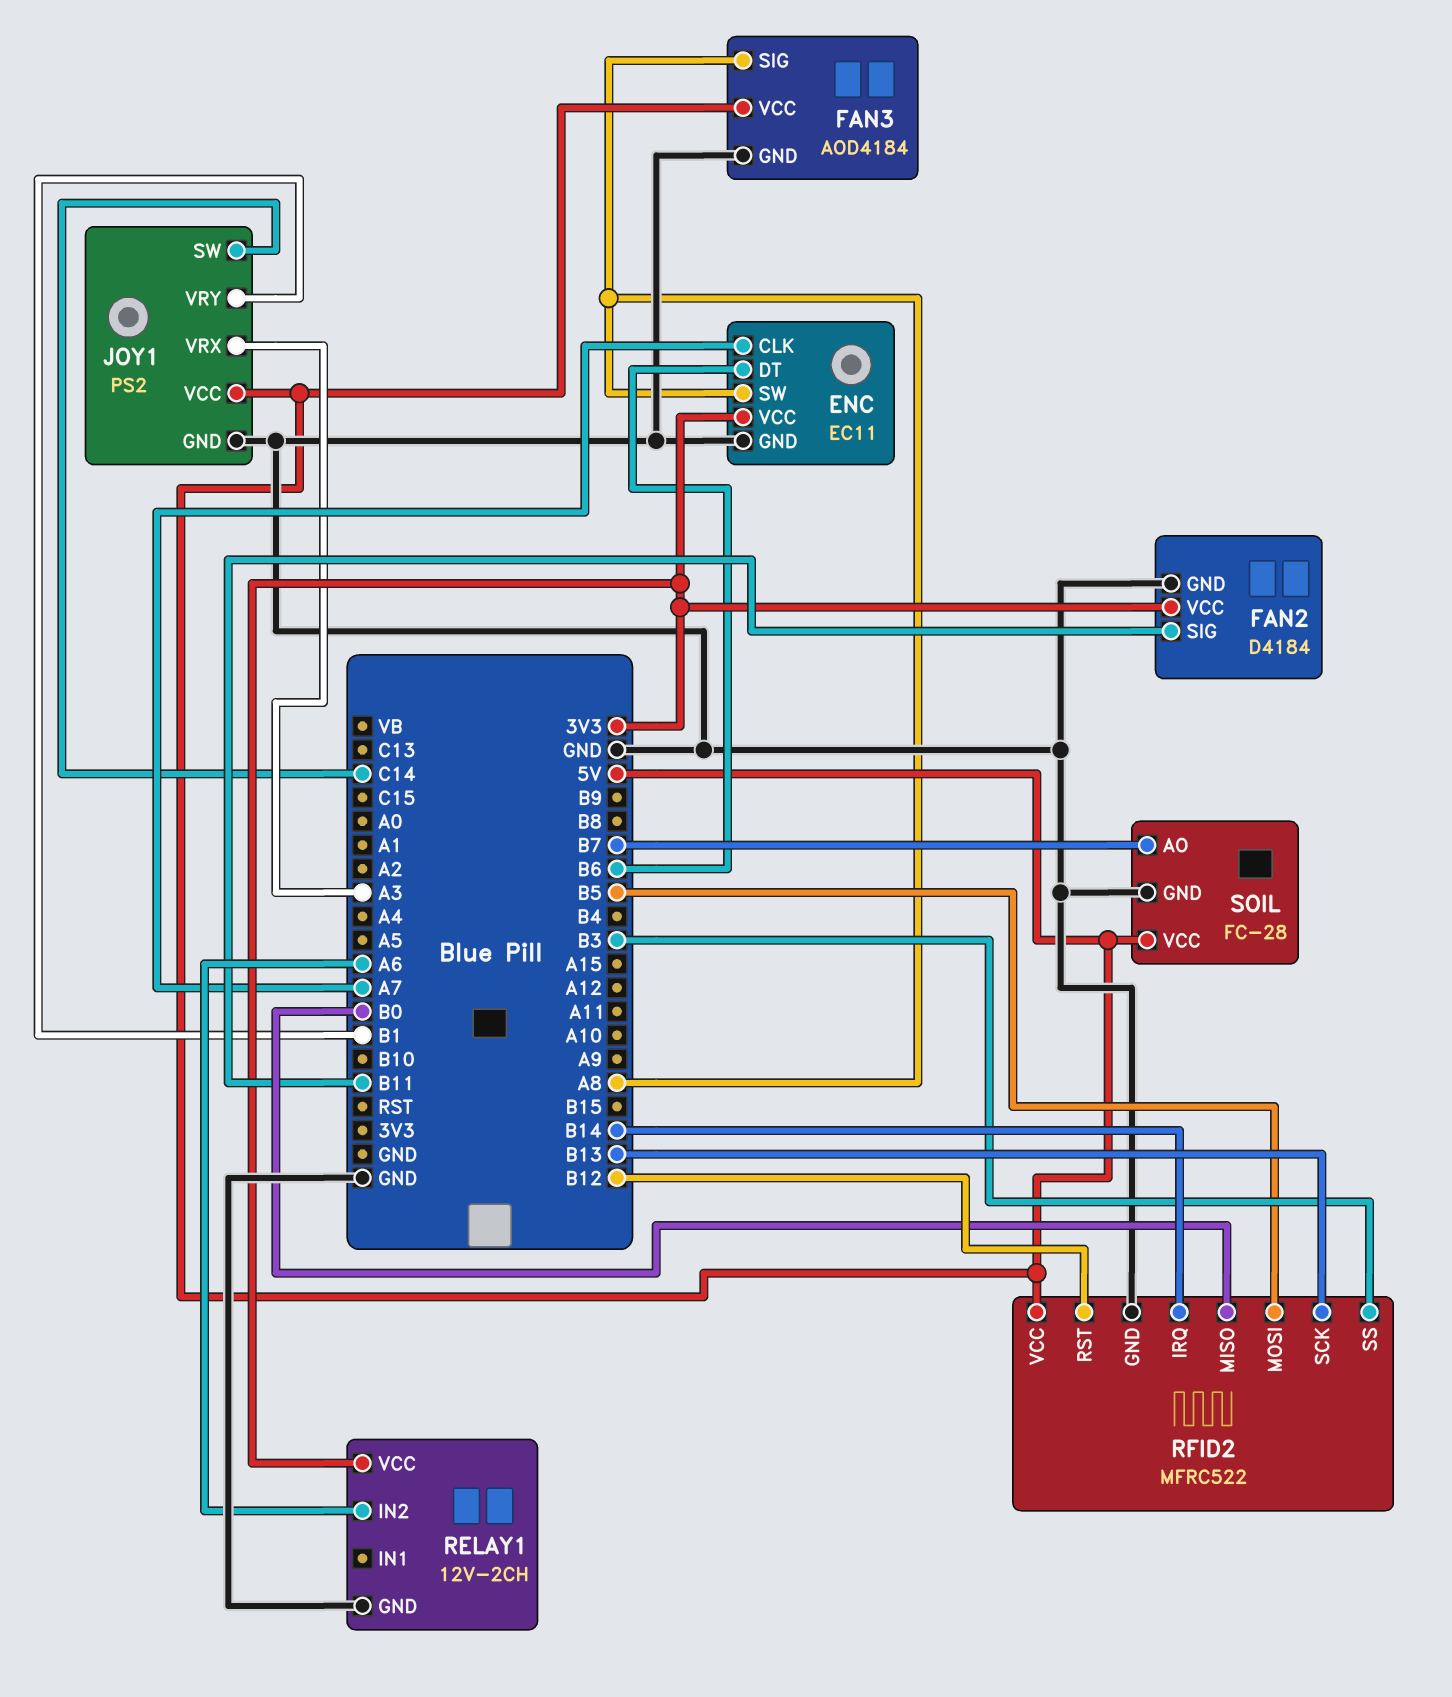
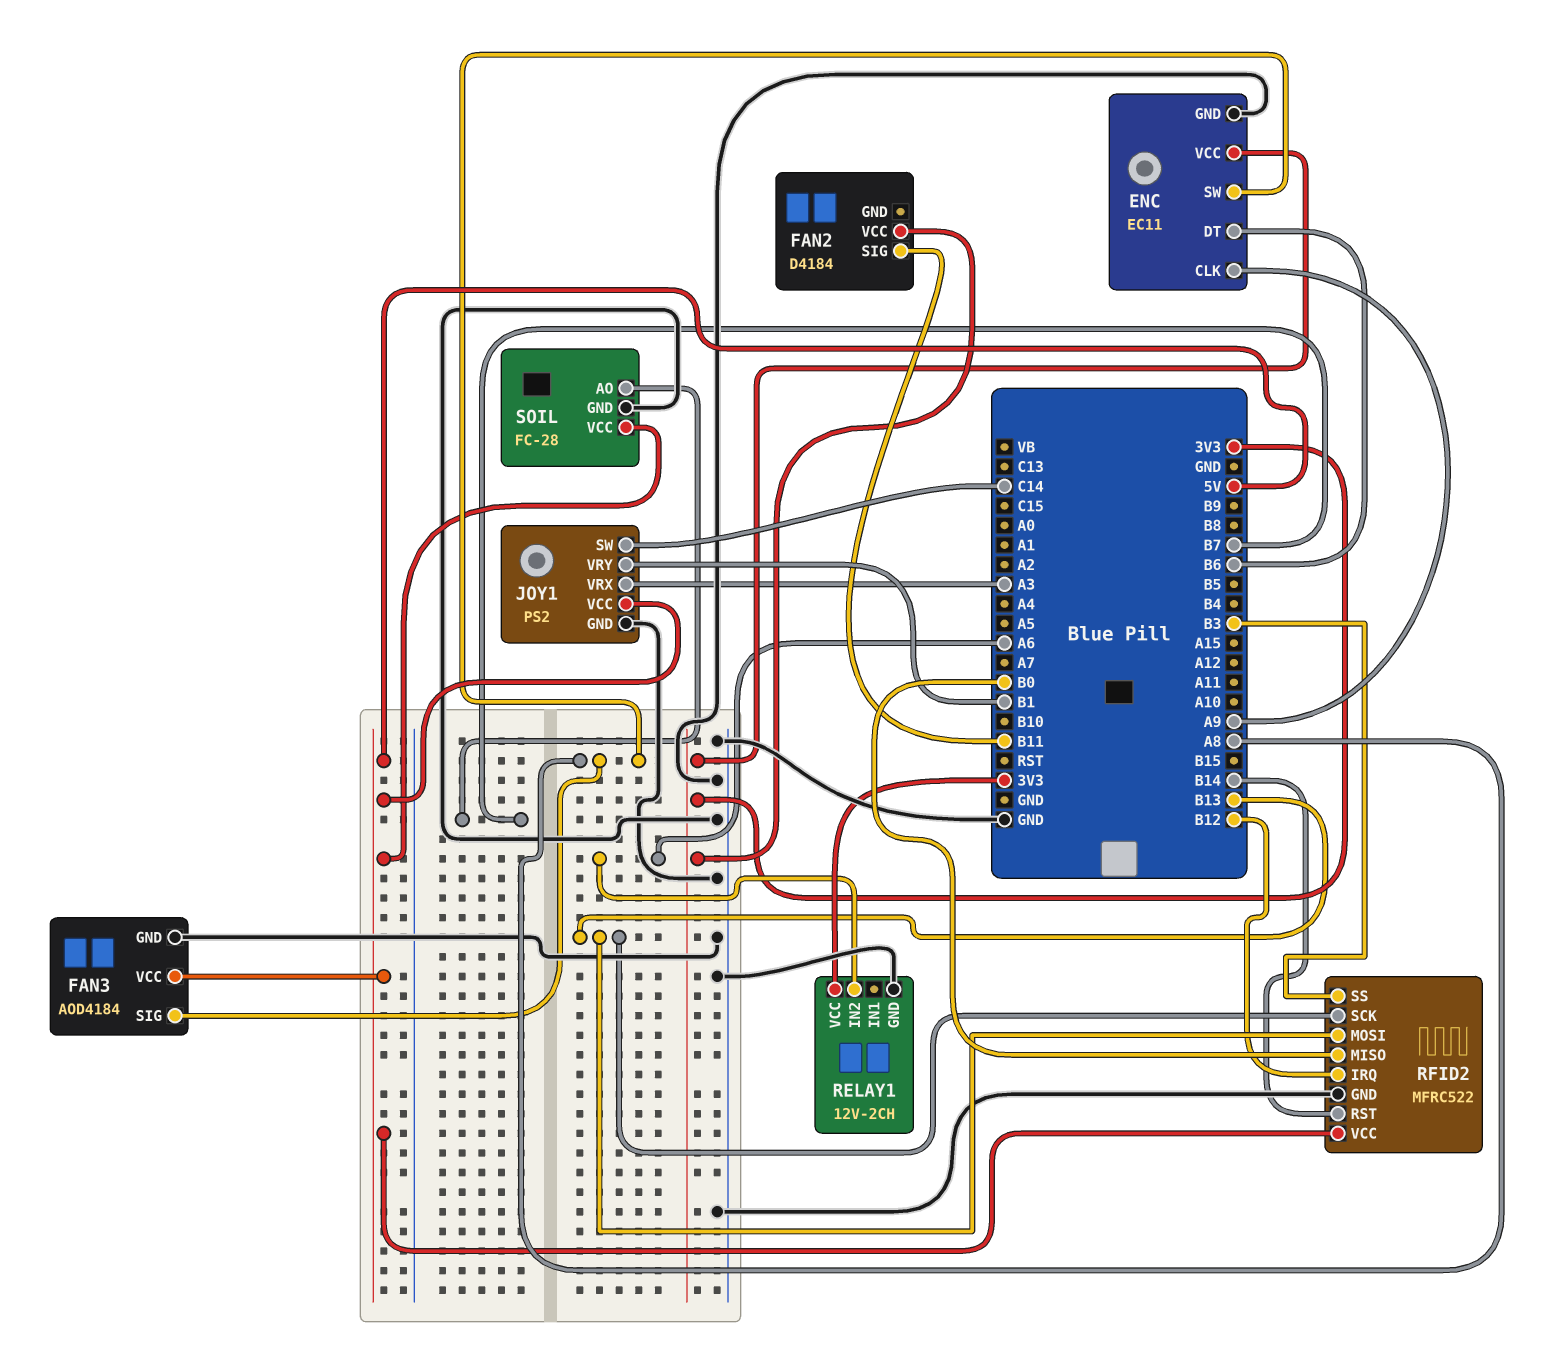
ENC pin CLK: A7 -> A9
FAN2 pin GND: GND -> none
RFID2 pin IRQ: B14 -> B12
RFID2 pin MOSI: B5 -> B13
RFID2 pin RST: B12 -> B14

